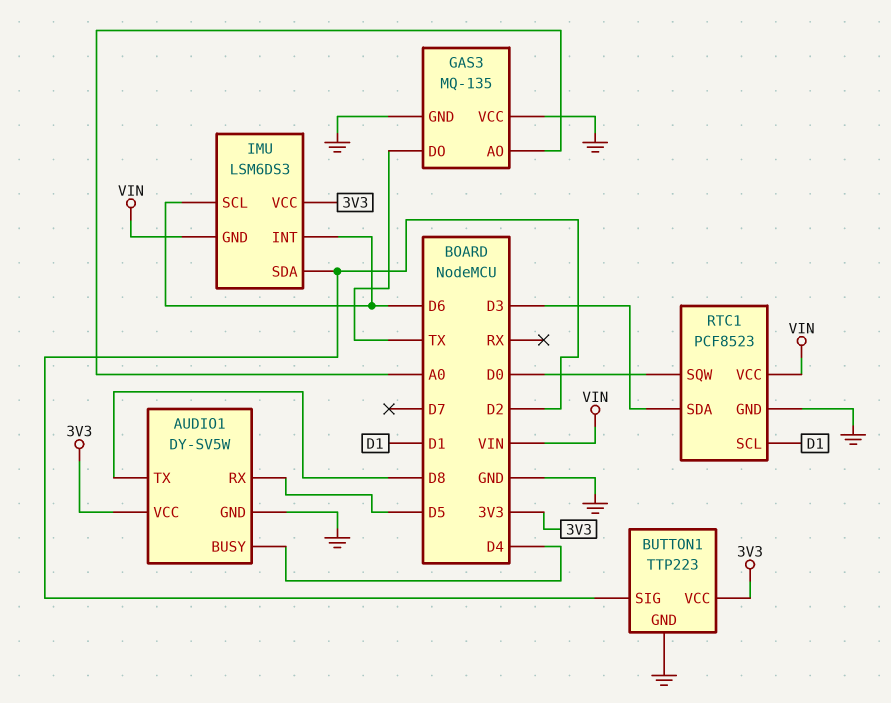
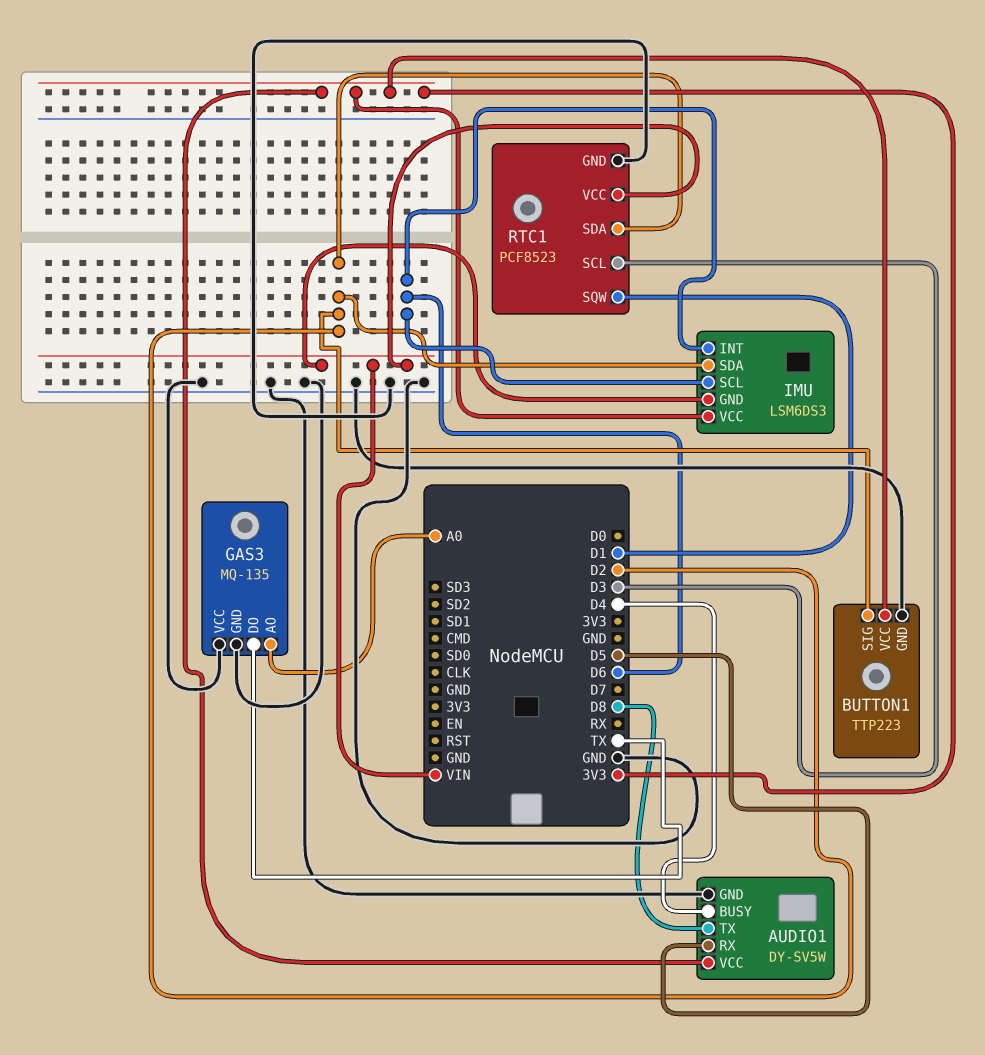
RTC1 pin SCL: D1 -> D3
RTC1 pin SDA: D3 -> D2
RTC1 pin SQW: D0 -> D1

